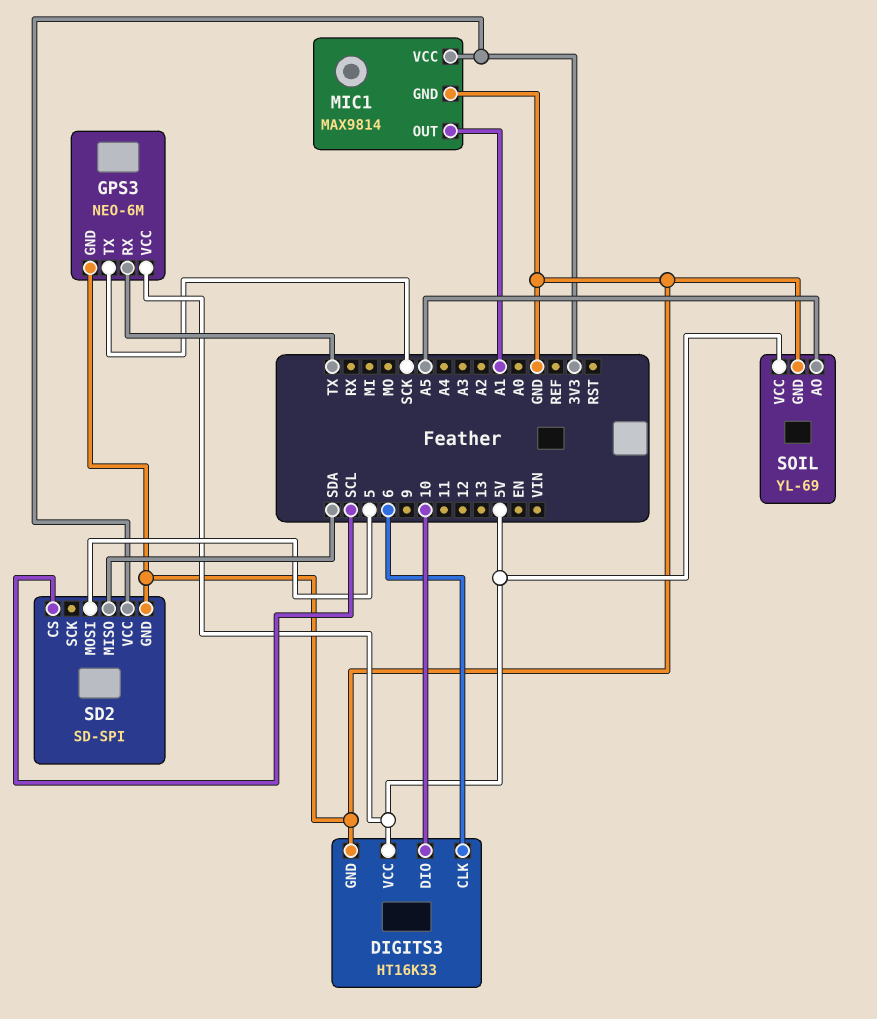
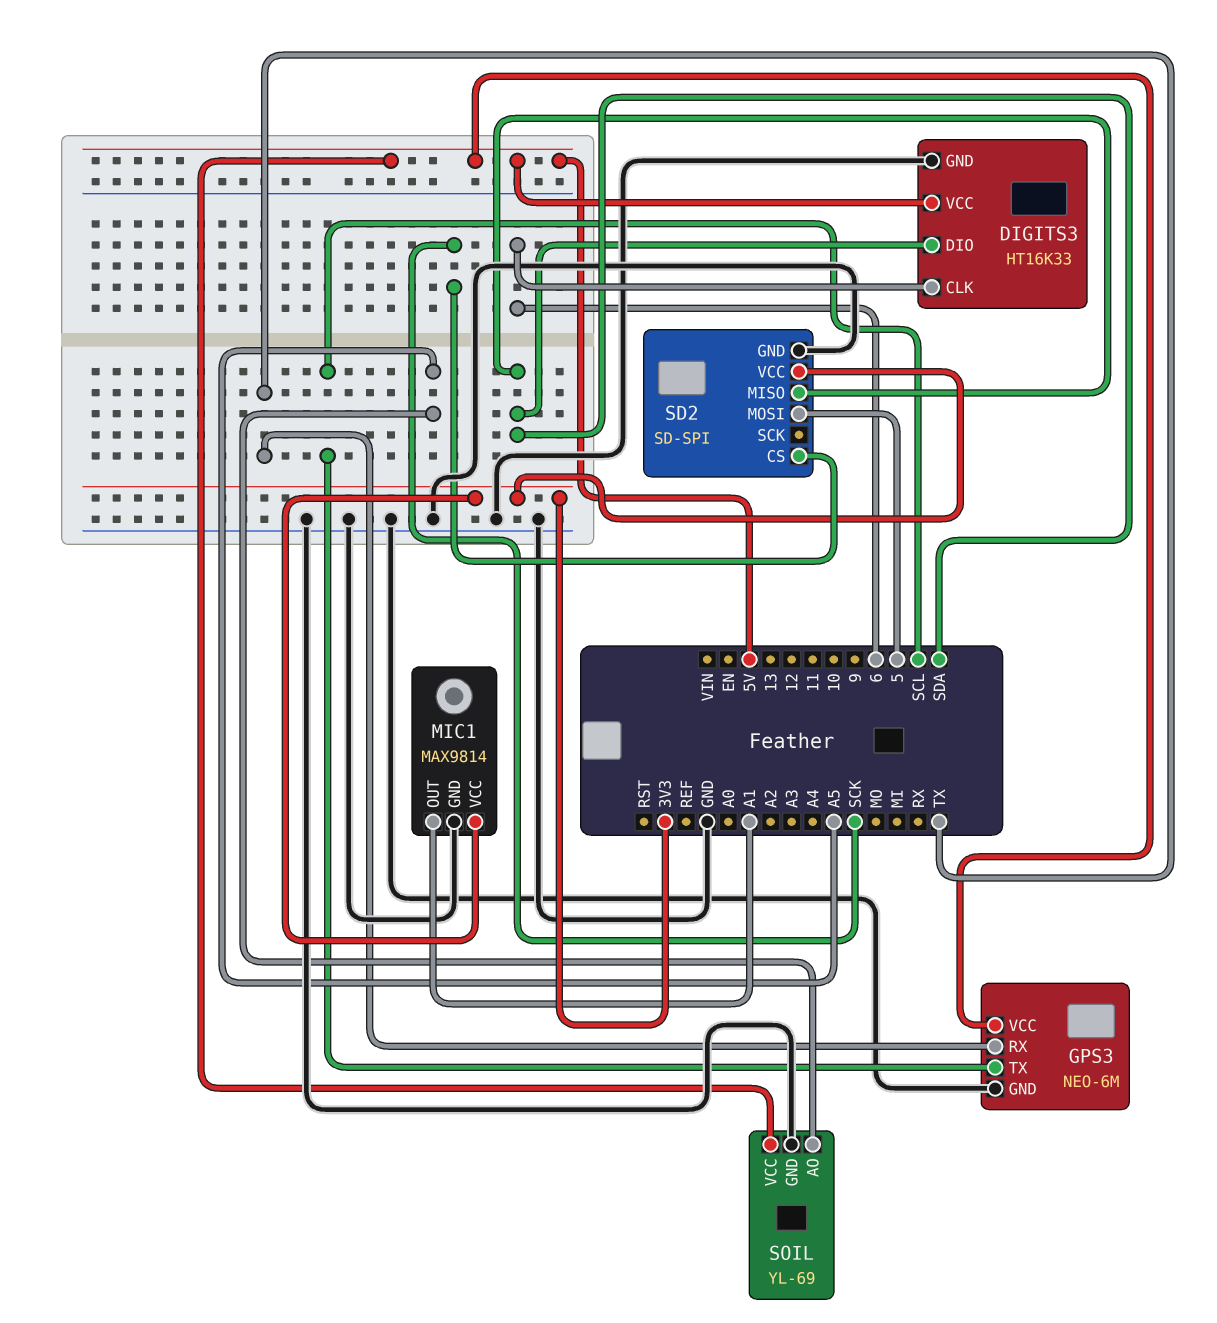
DIGITS3 pin DIO: 10 -> SDA
GPS3 pin TX: SCK -> SCL
SD2 pin CS: SCL -> SCK

